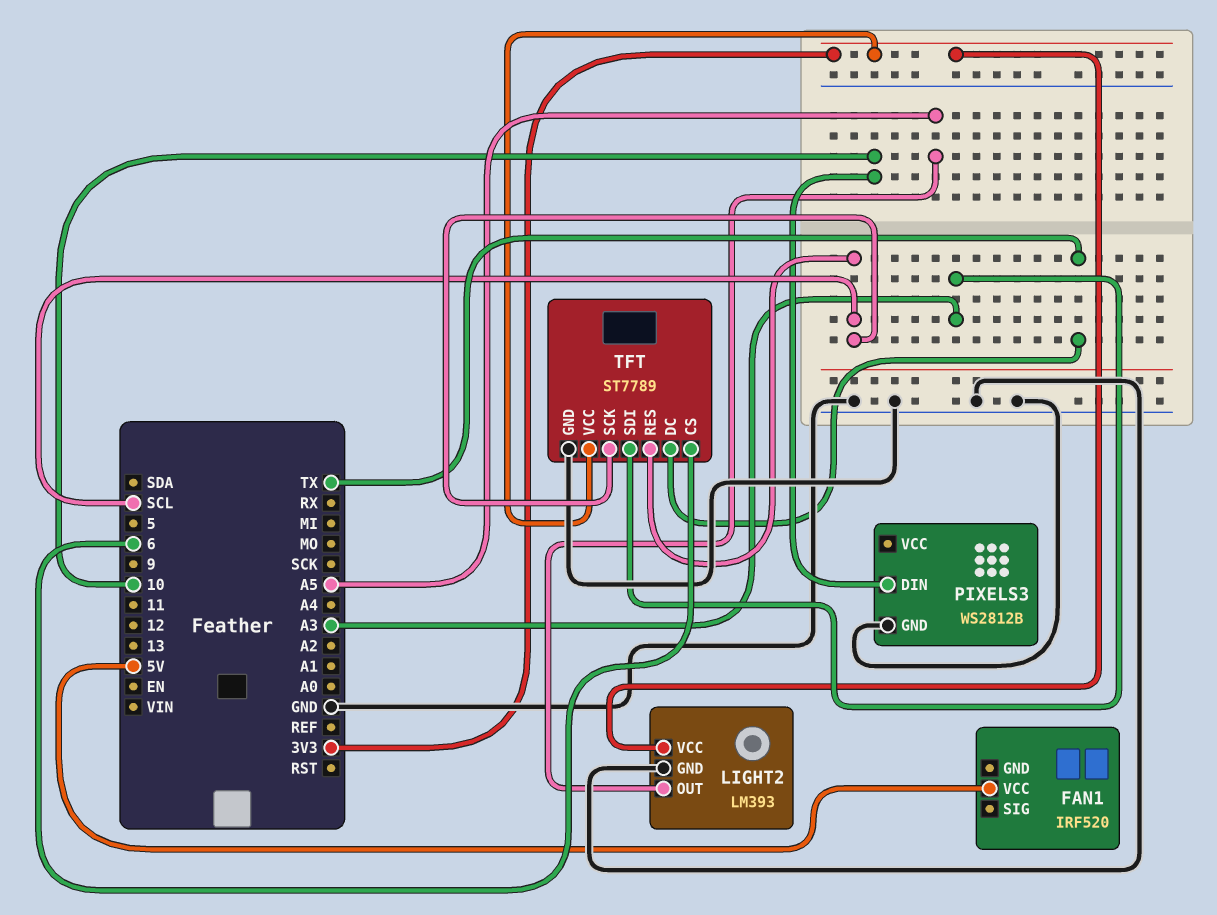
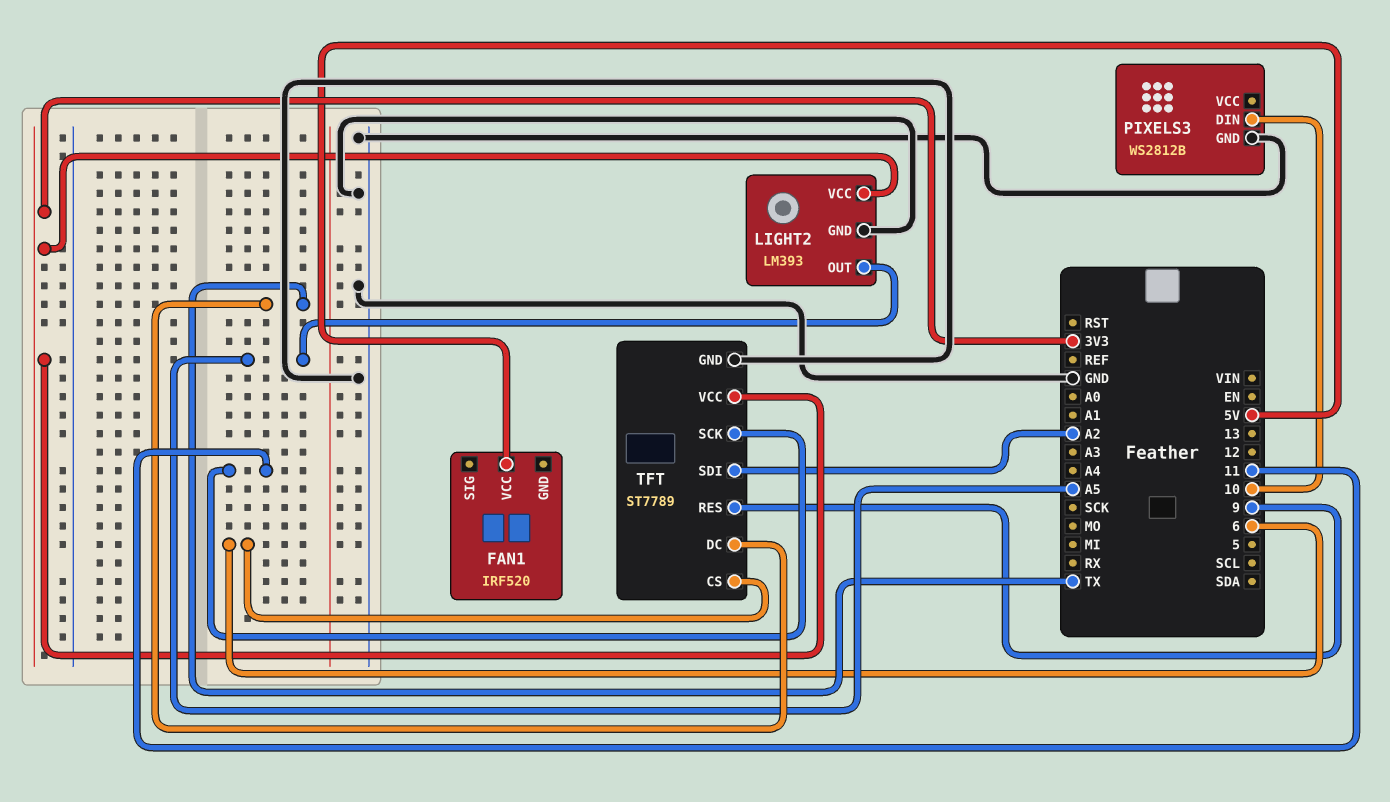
TFT pin RES: SCL -> 9
TFT pin SCK: SCL -> 11
TFT pin SDI: A3 -> A2

